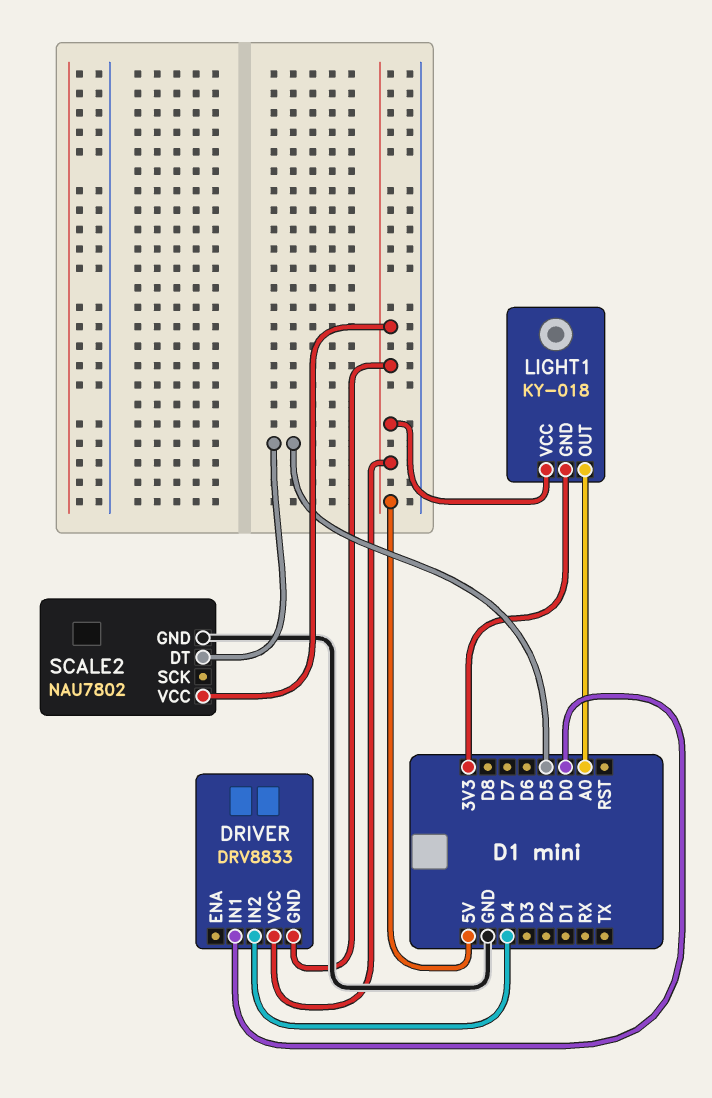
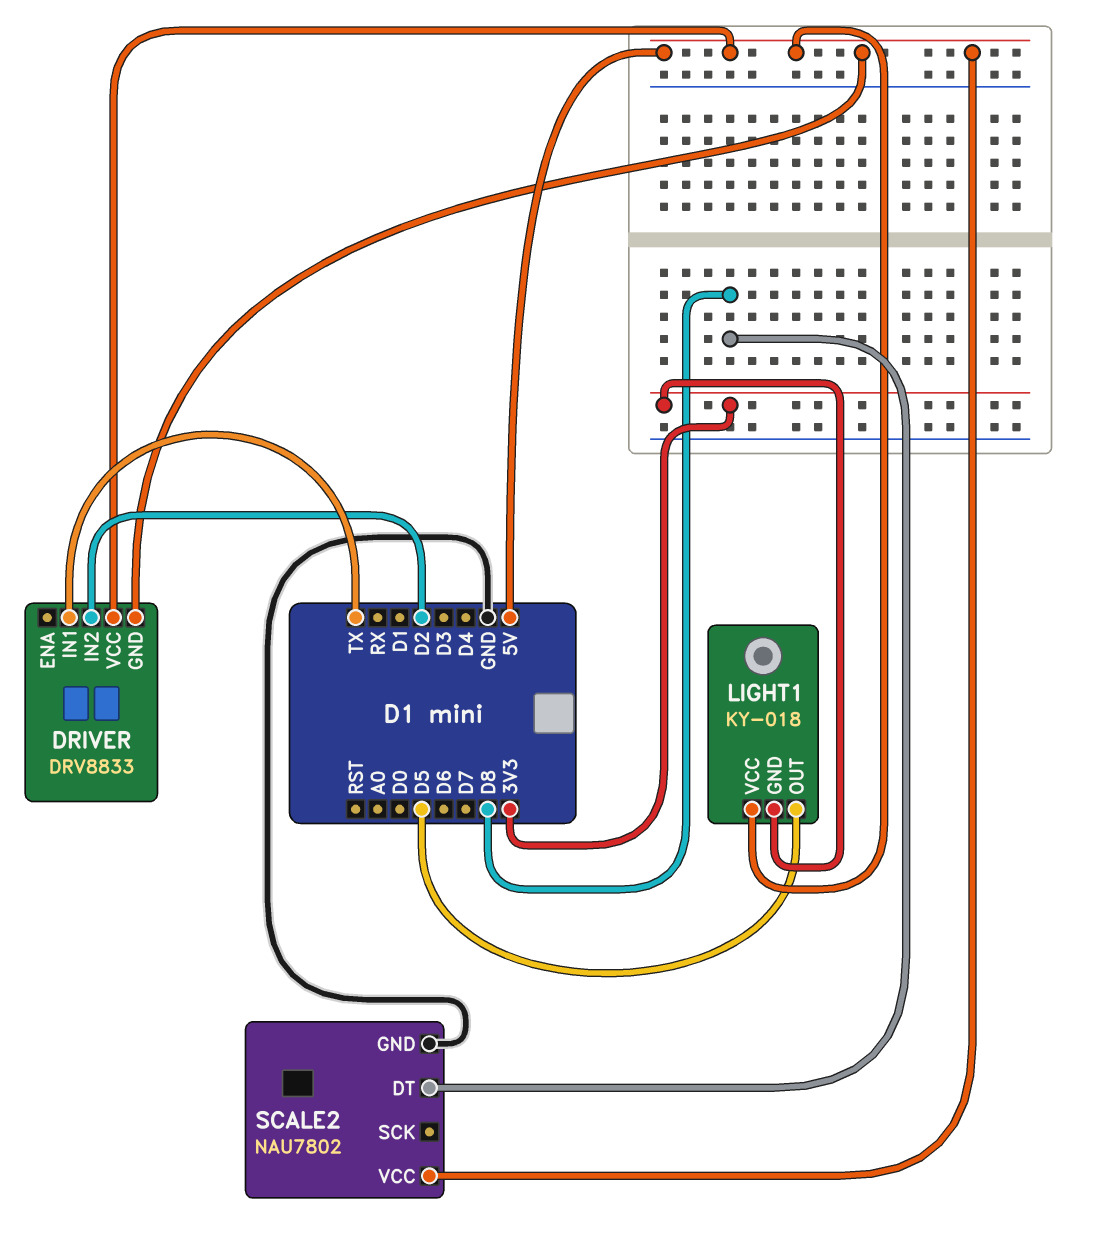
DRIVER pin IN1: D0 -> TX
DRIVER pin IN2: D4 -> D2
LIGHT1 pin OUT: A0 -> D5
SCALE2 pin DT: D5 -> D8

